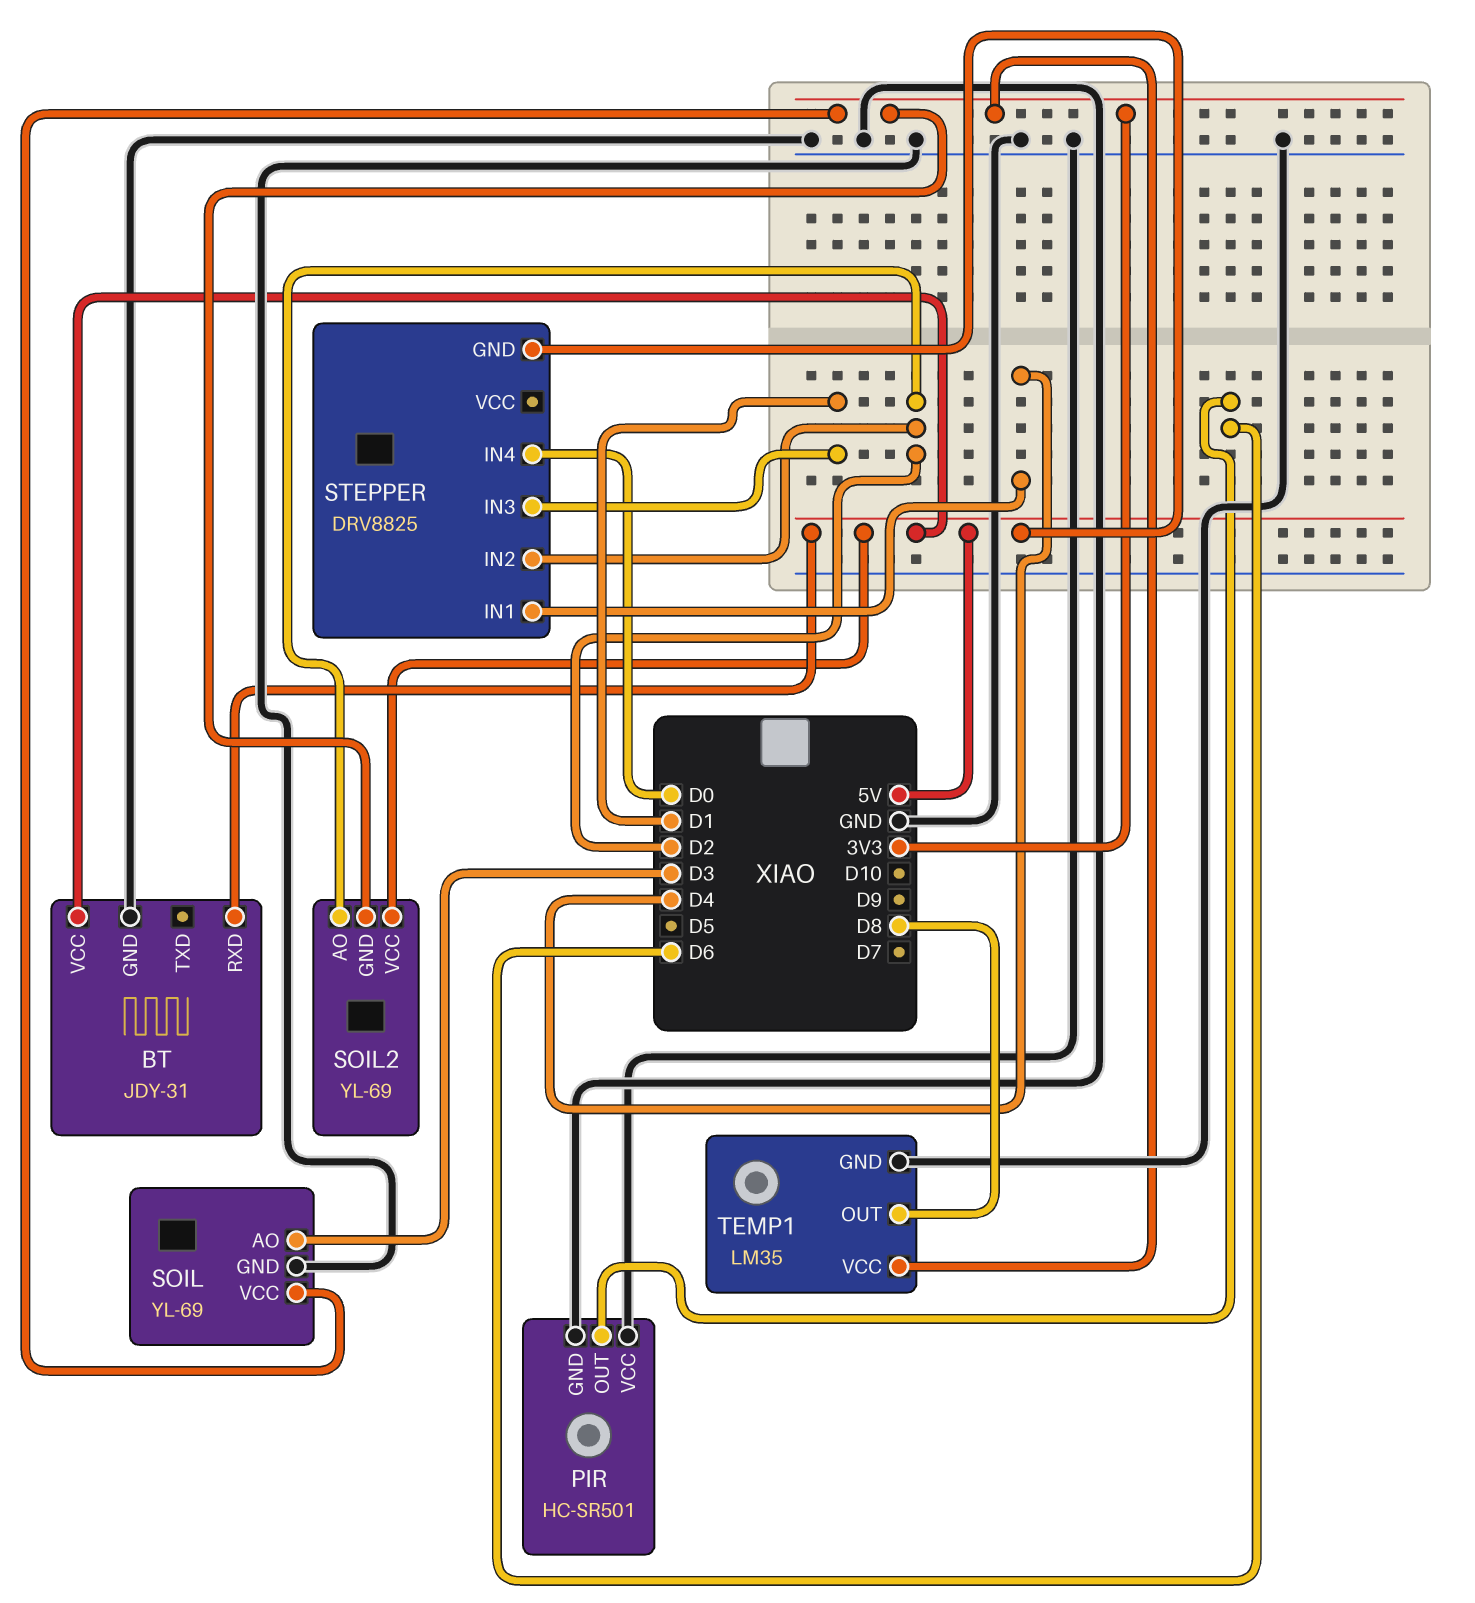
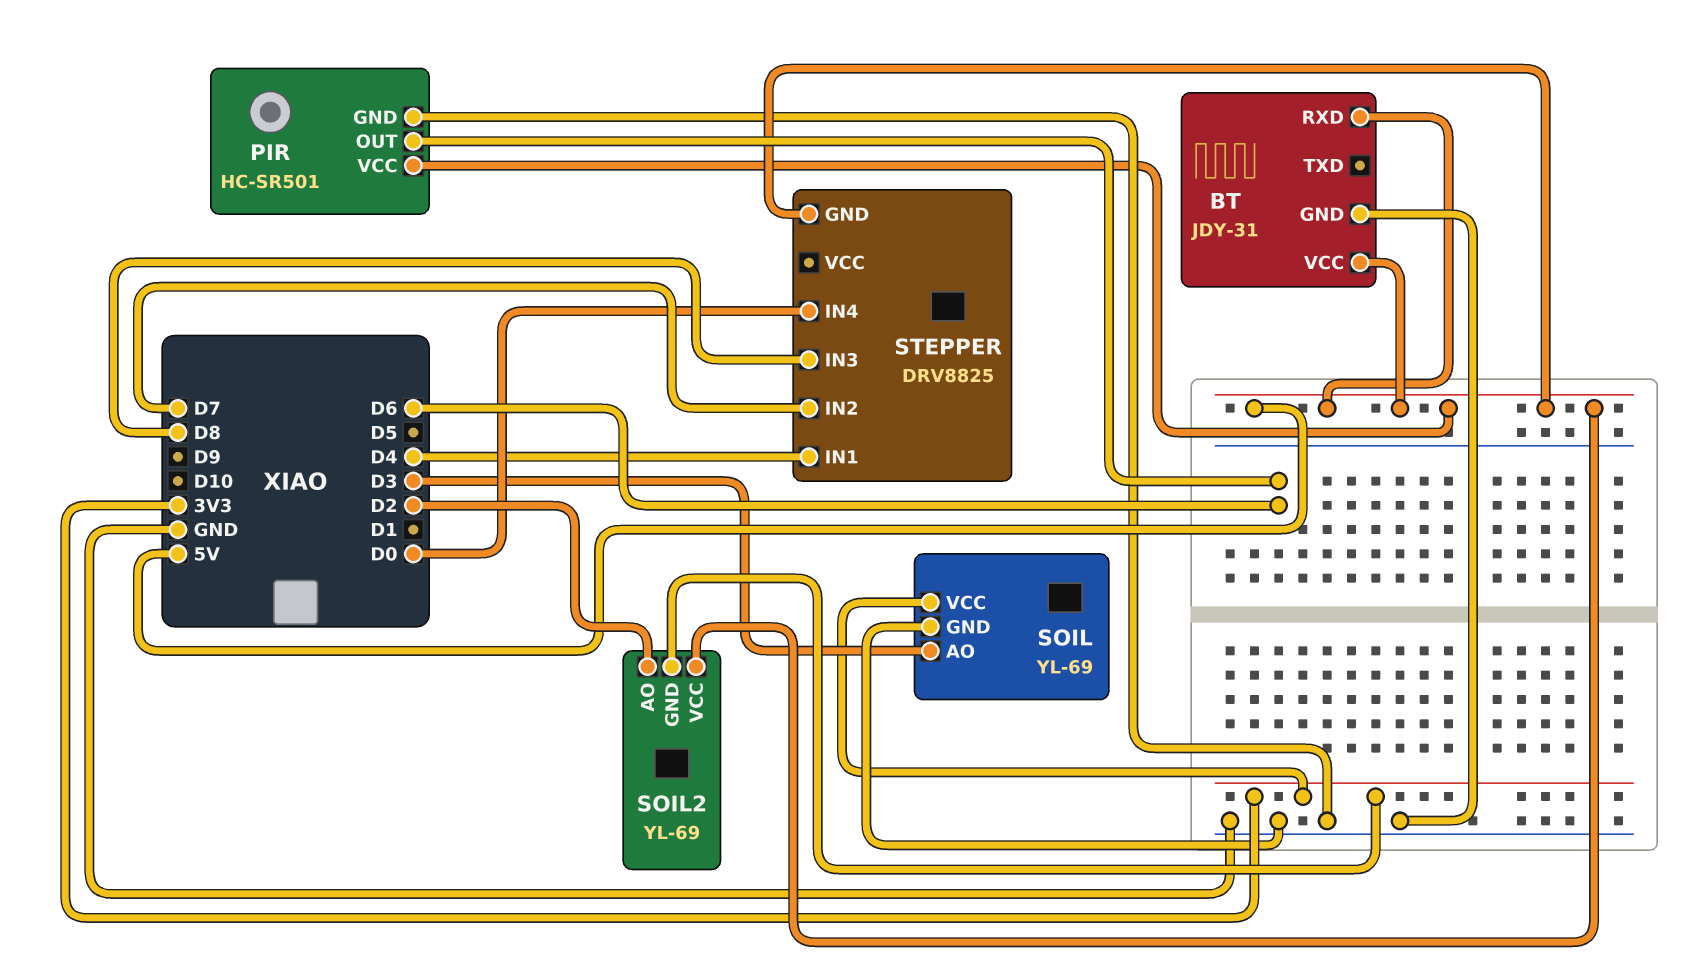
PIR pin VCC: GND -> 5V
STEPPER pin IN2: D2 -> D7
STEPPER pin IN3: D1 -> D8
TEMP1: LM35 -> none
TEMP1 pin GND: GND -> none
TEMP1 pin OUT: D8 -> none
TEMP1 pin VCC: 3V3 -> none

